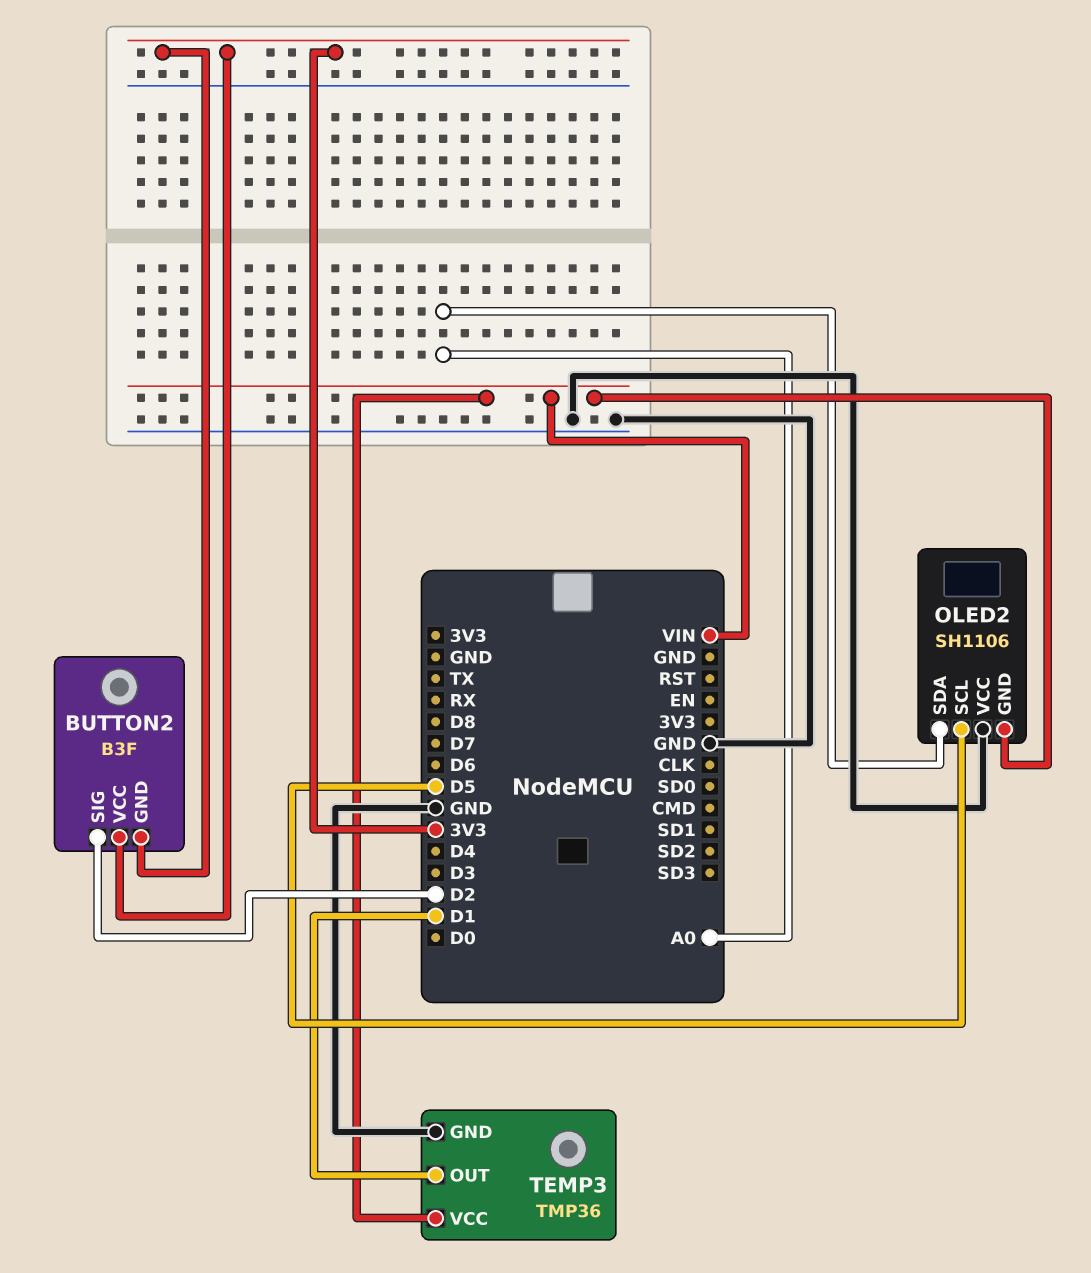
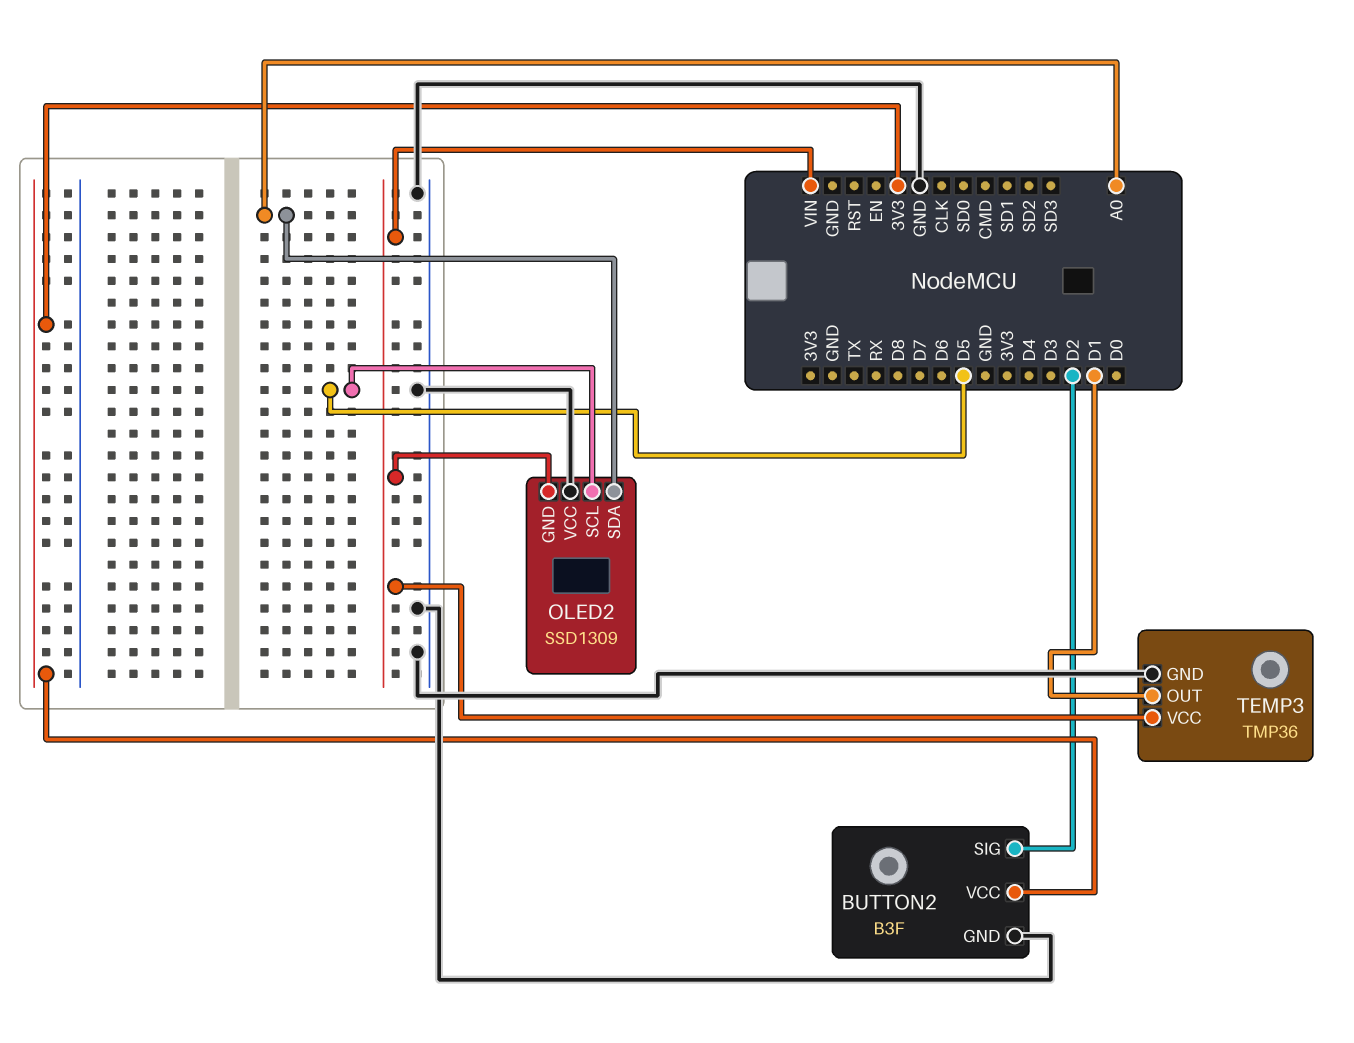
BUTTON2 pin GND: 3V3 -> GND
OLED2: SH1106 -> SSD1309

